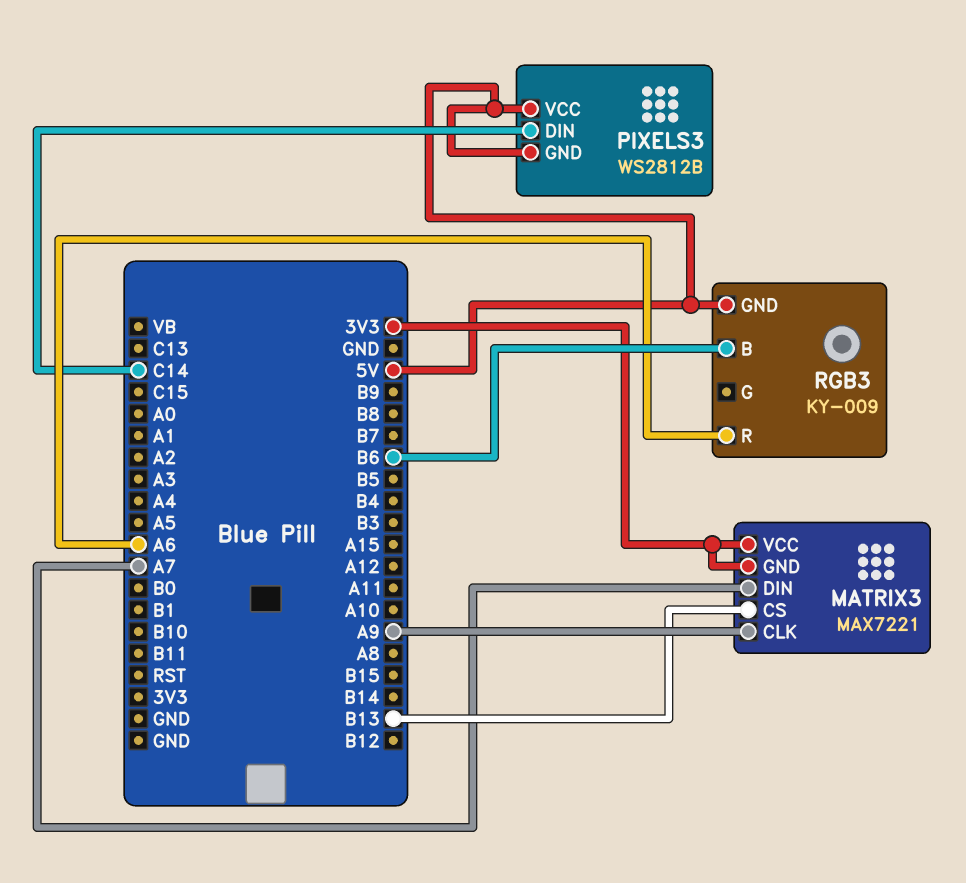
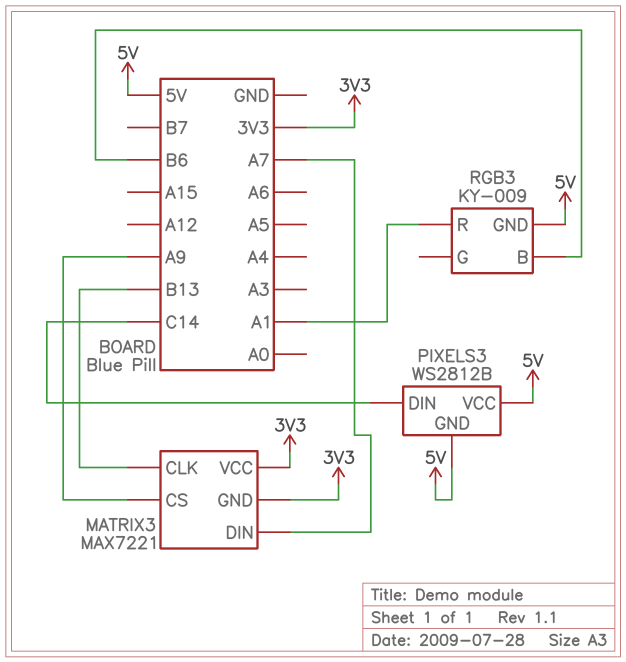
MATRIX3 pin CLK: A9 -> B13
MATRIX3 pin CS: B13 -> A9
RGB3 pin R: A6 -> A1

